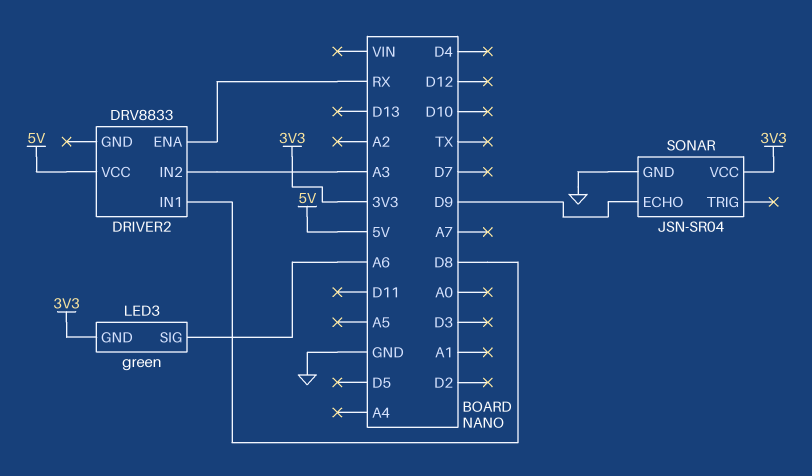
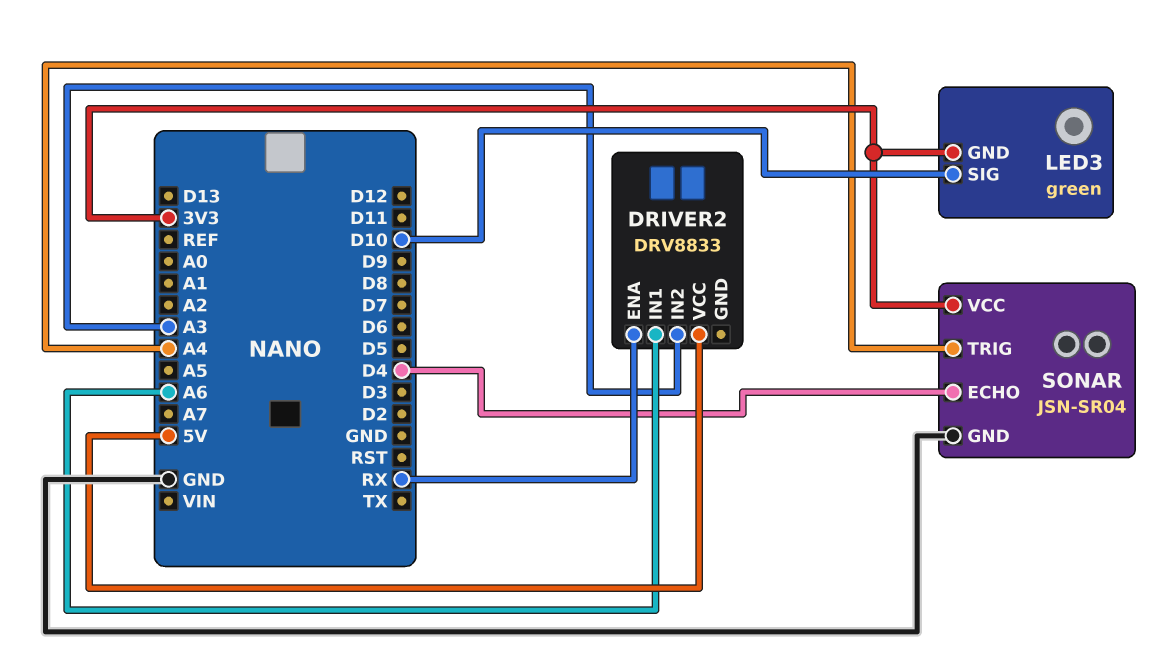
DRIVER2 pin IN1: D8 -> A6
LED3 pin SIG: A6 -> D10
SONAR pin ECHO: D9 -> D4
SONAR pin TRIG: none -> A4

